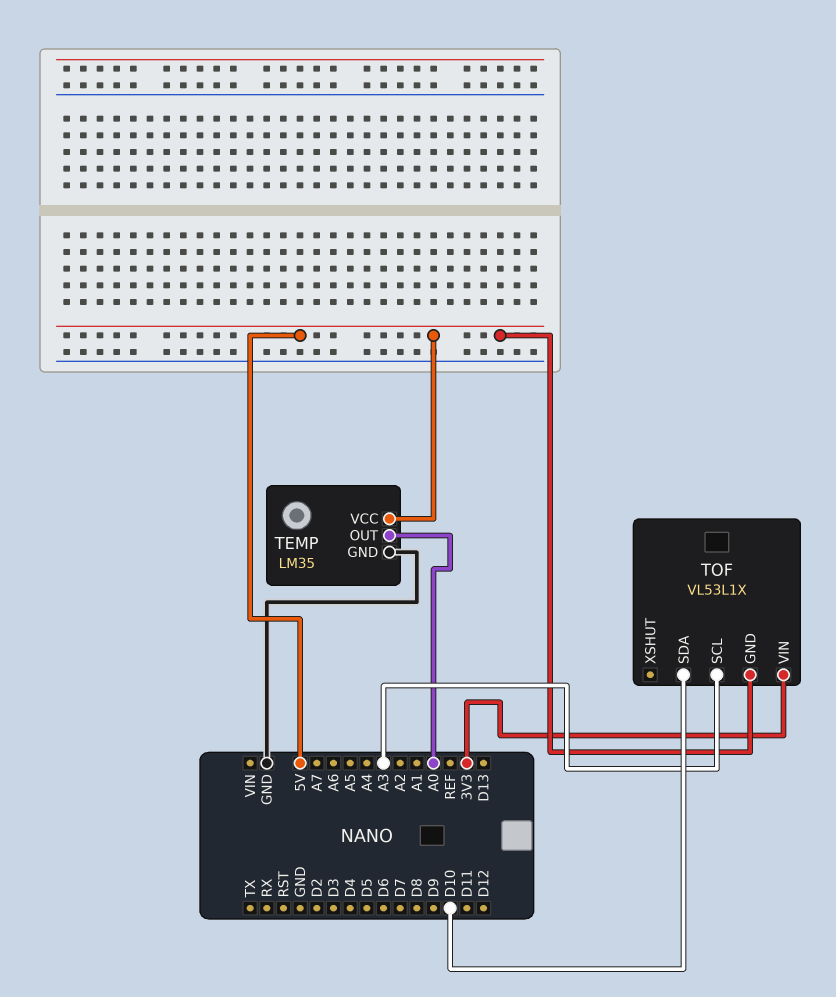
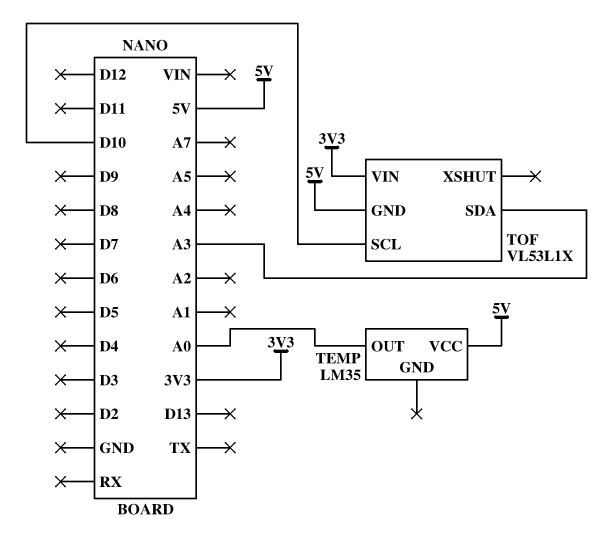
TEMP pin GND: GND -> none
TOF pin SCL: A3 -> D10
TOF pin SDA: D10 -> A3

